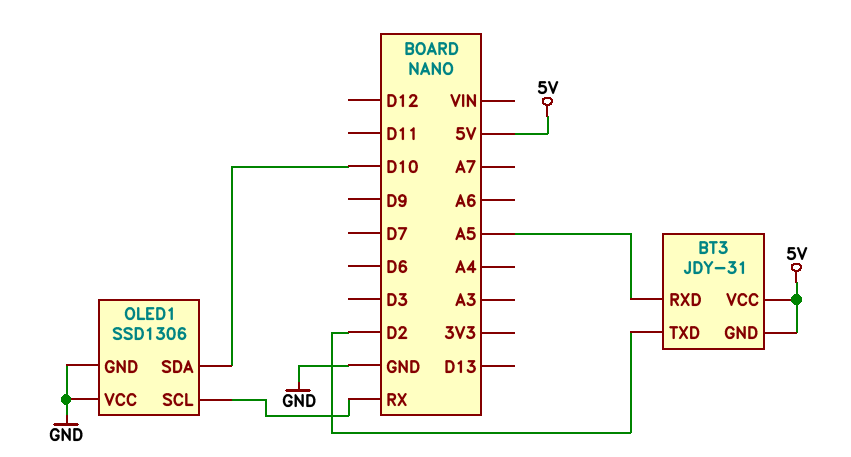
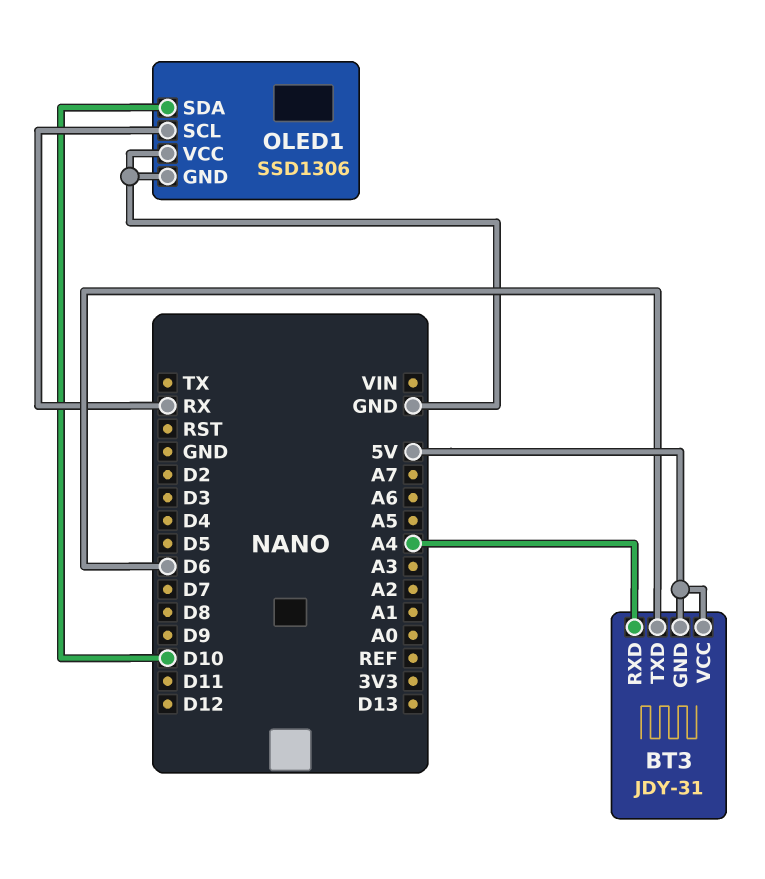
BT3 pin RXD: A5 -> A4
BT3 pin TXD: D2 -> D6

